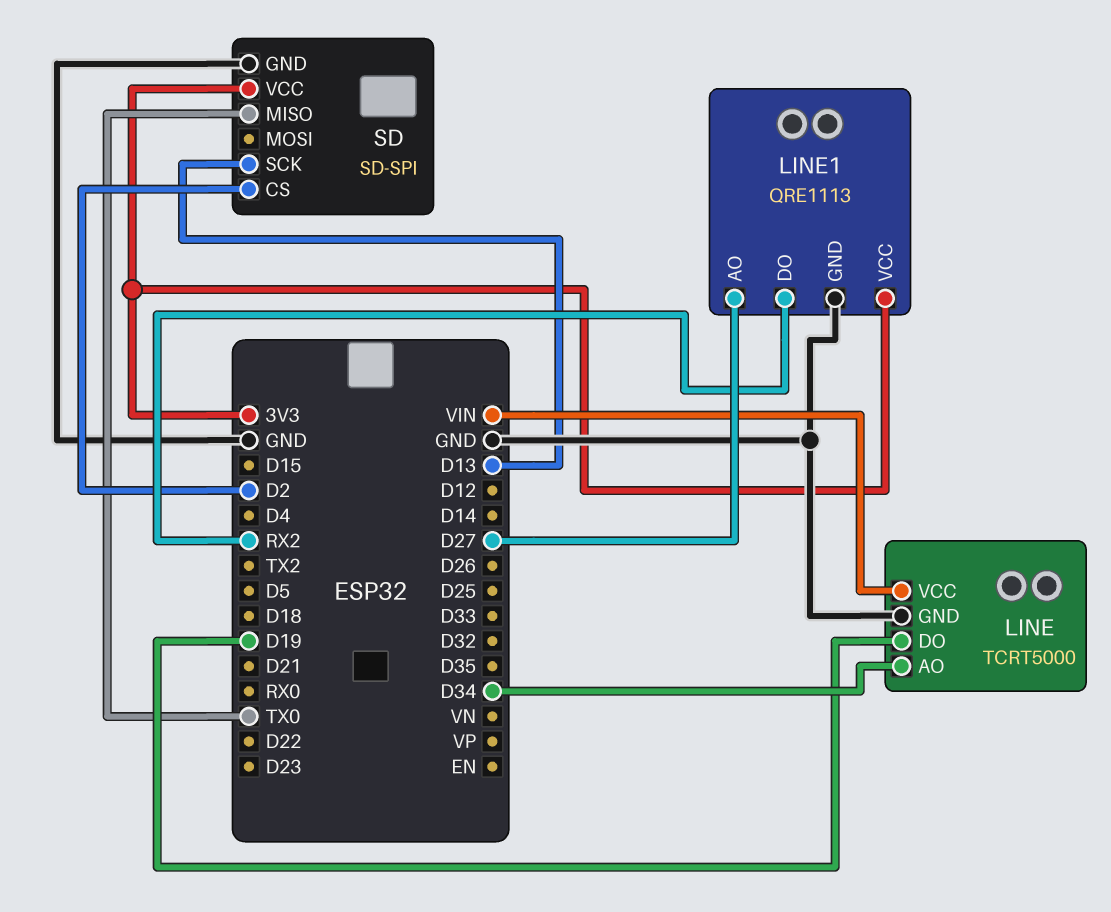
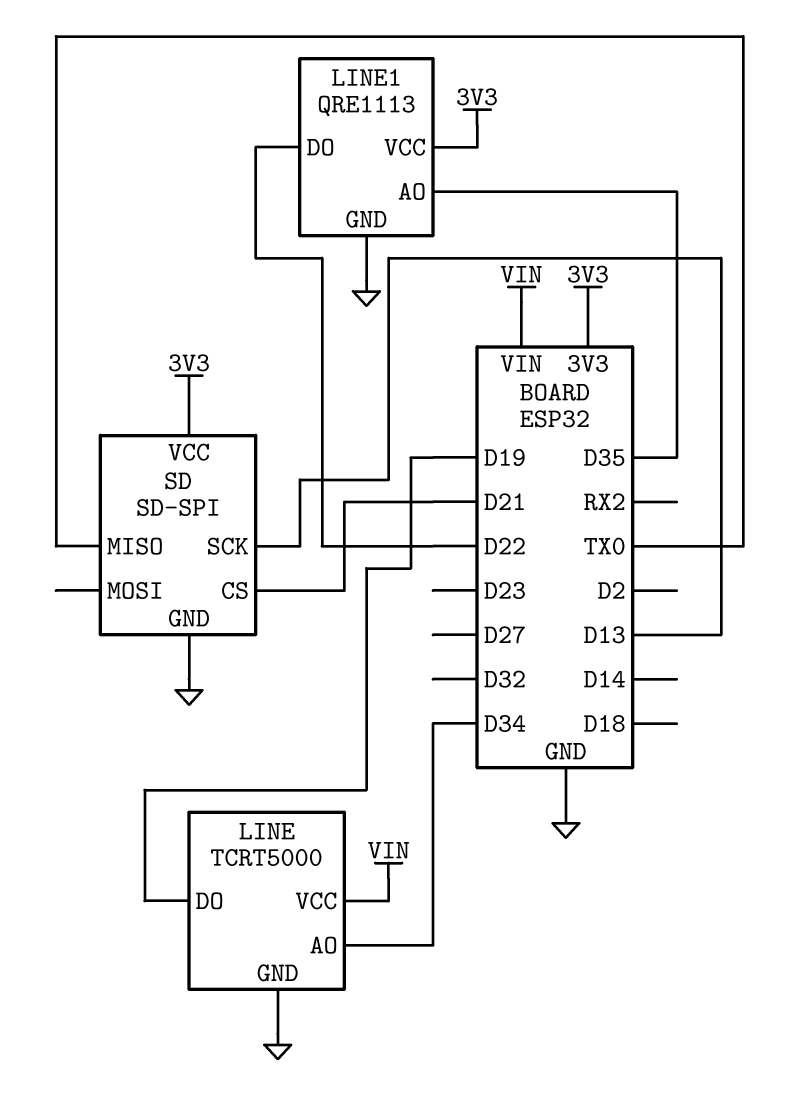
LINE1 pin AO: D27 -> D35
LINE1 pin DO: RX2 -> D22
SD pin CS: D2 -> D21

